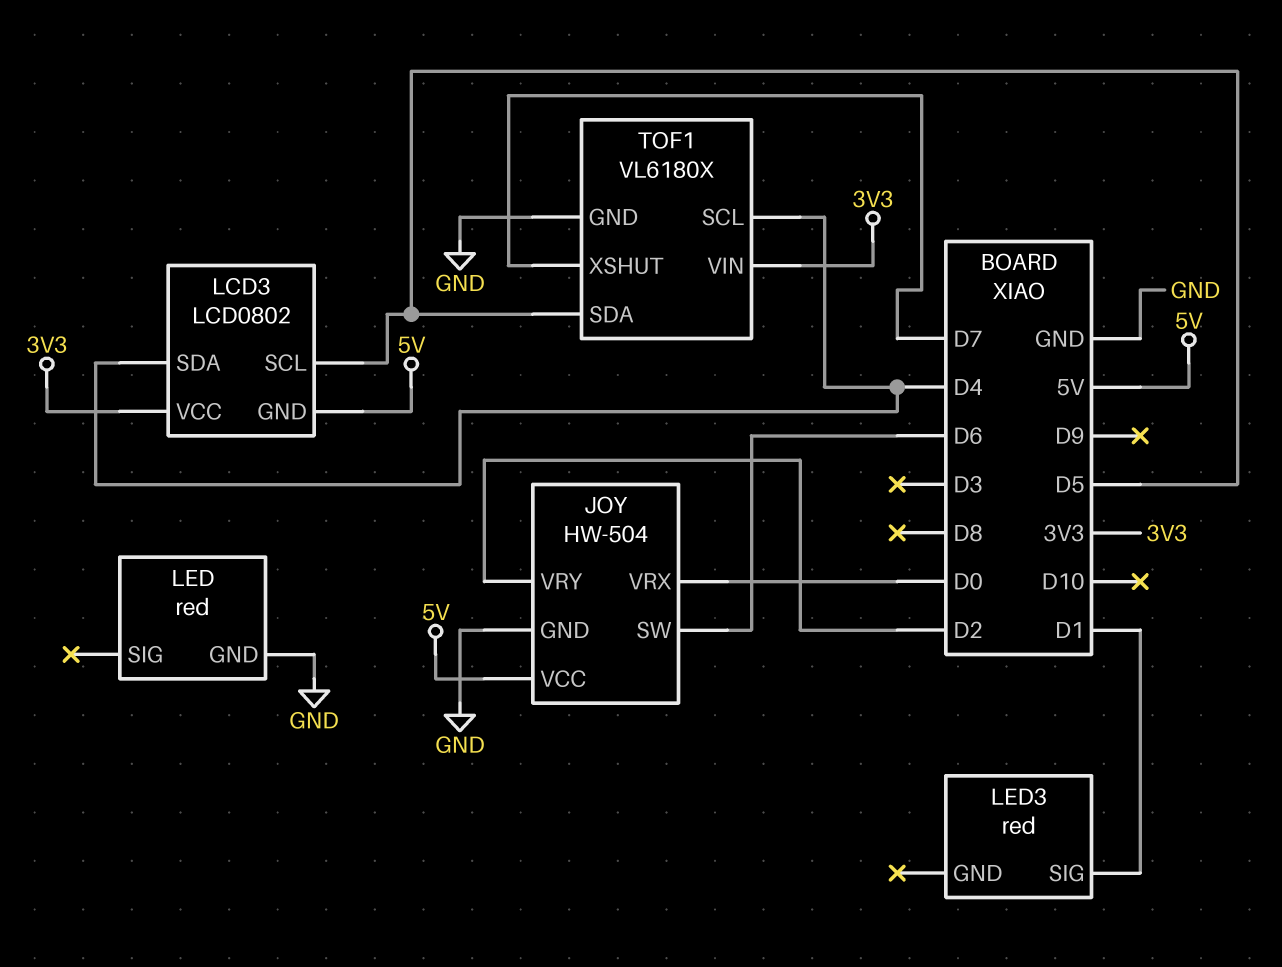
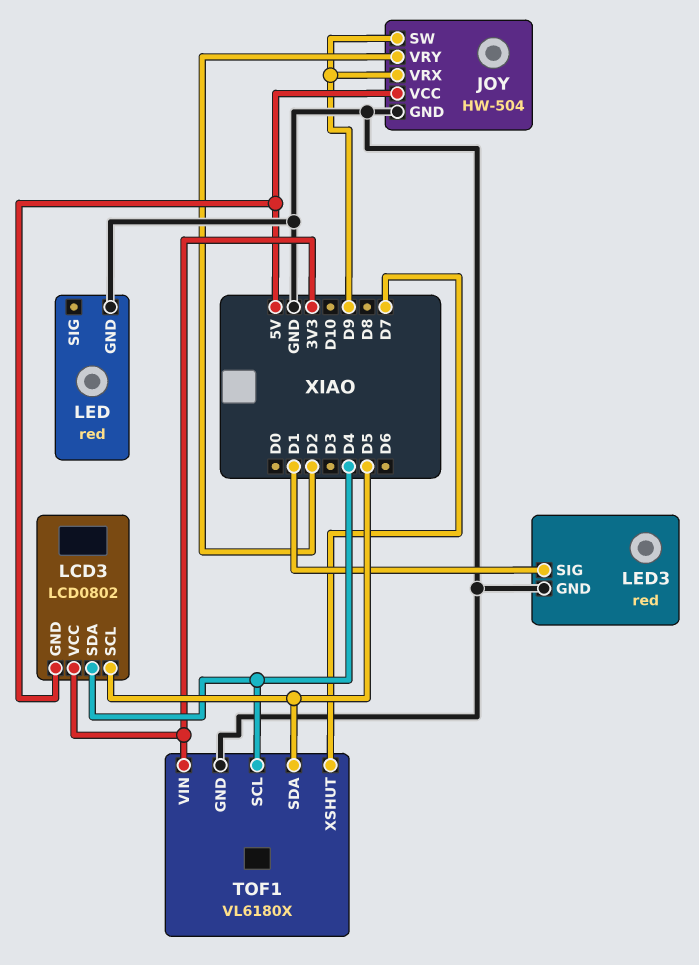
JOY pin SW: D6 -> D9
JOY pin VRX: D0 -> D9
LED3 pin GND: none -> GND

